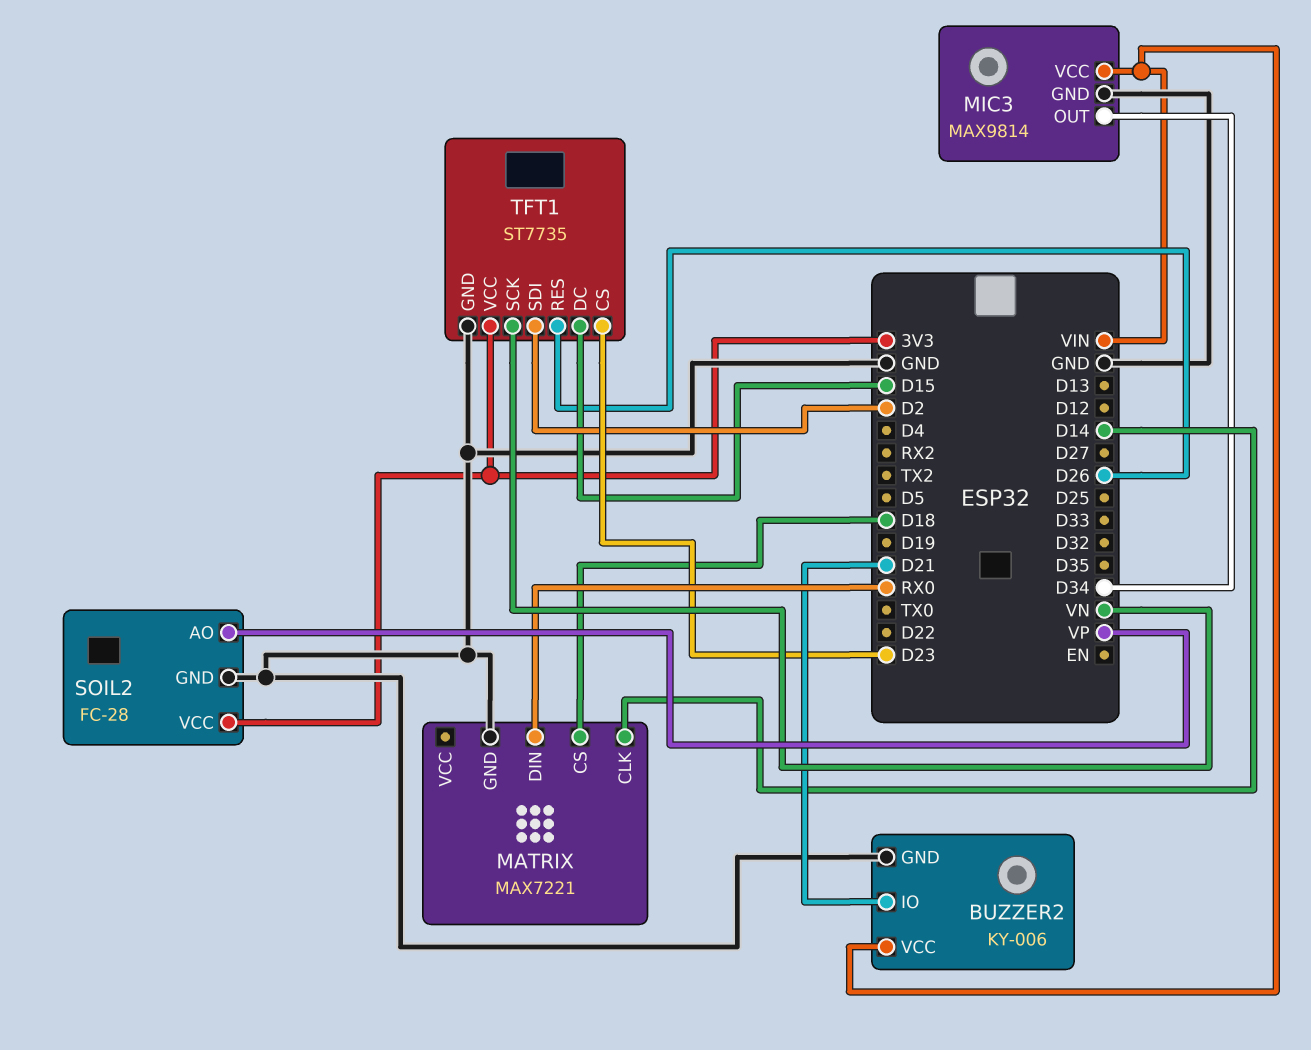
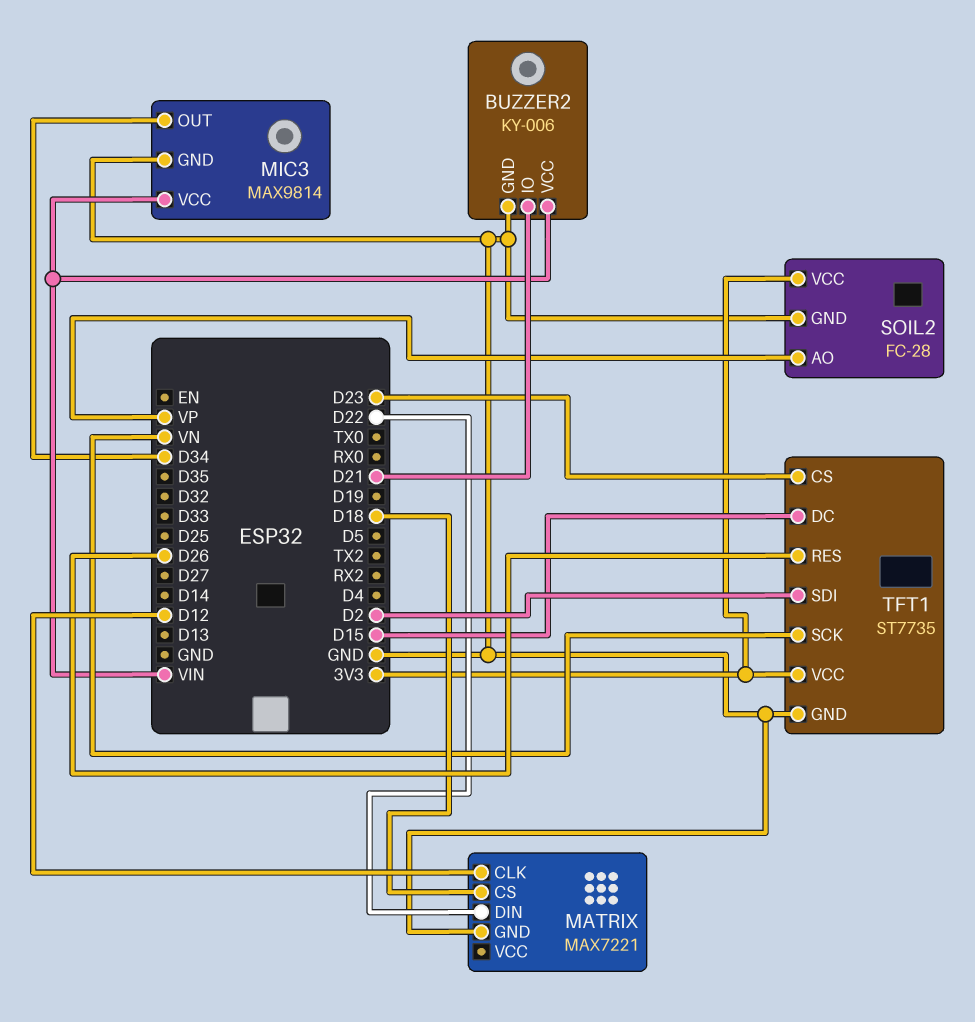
MATRIX pin CLK: D14 -> D12
MATRIX pin DIN: RX0 -> D22

